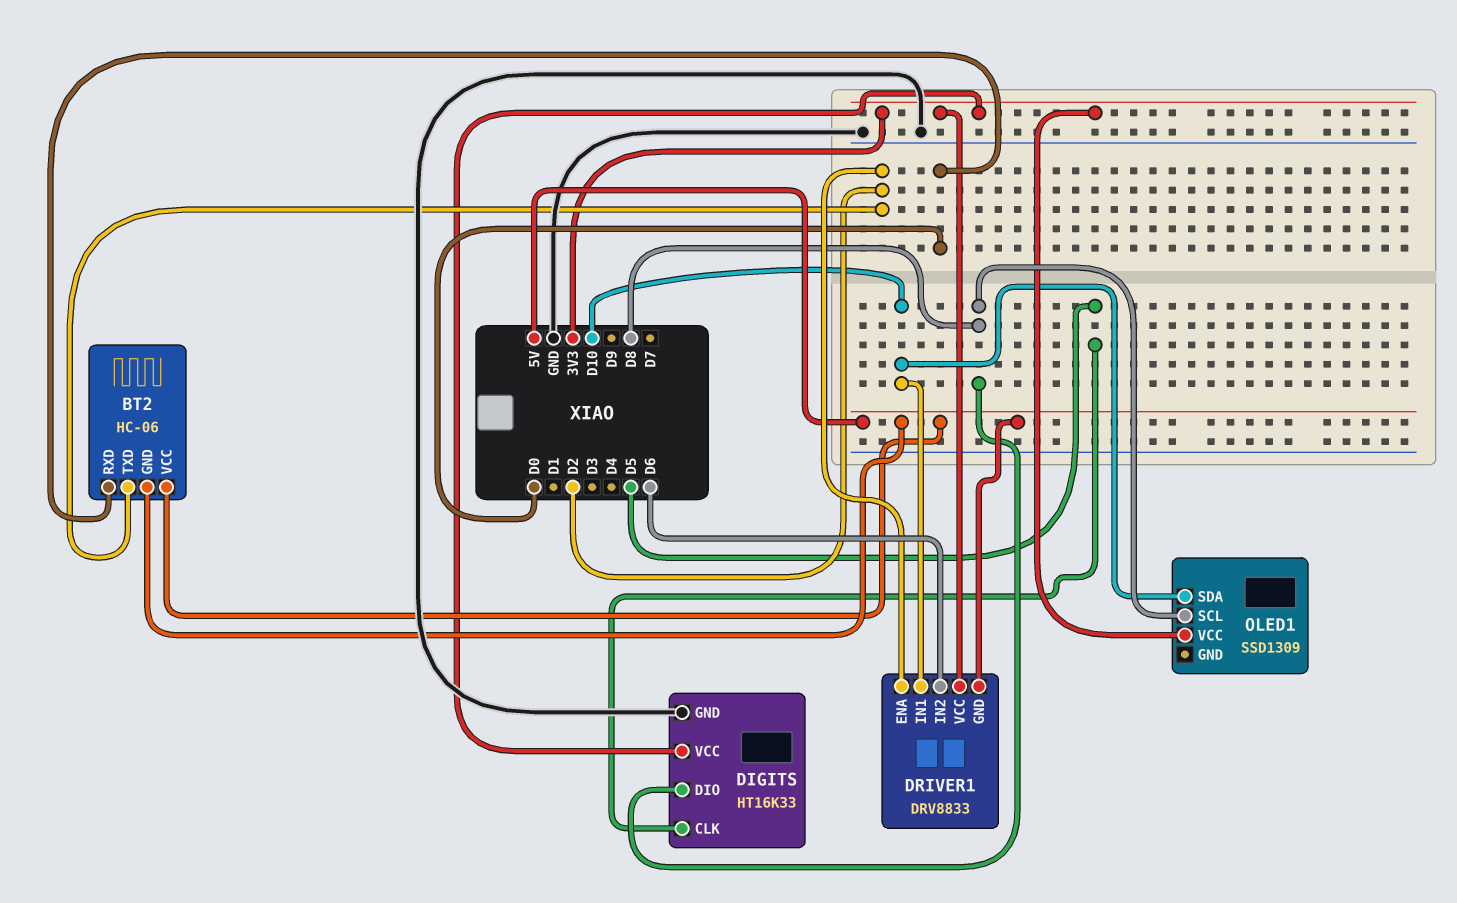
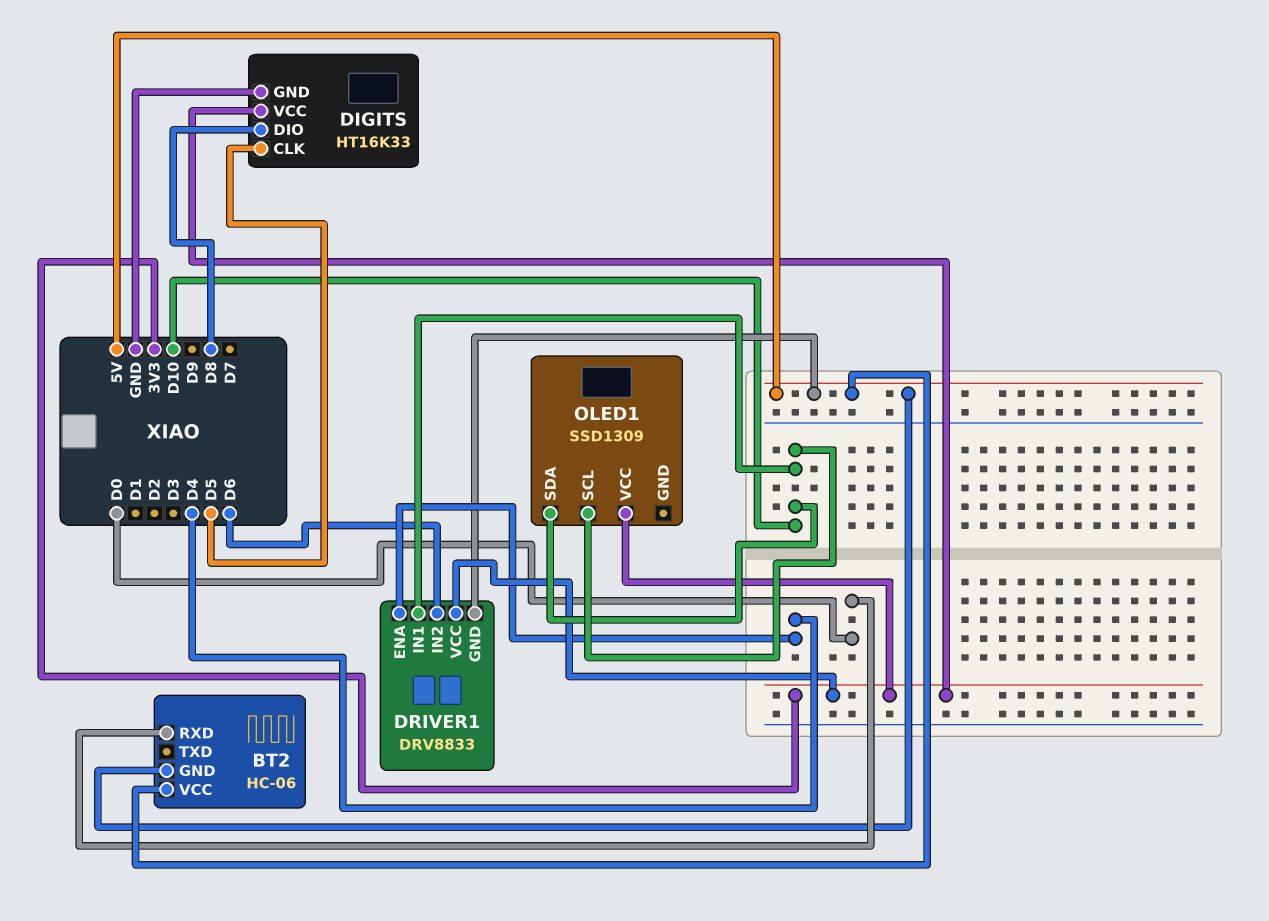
BT2 pin TXD: D2 -> none
DRIVER1 pin ENA: D2 -> D4
OLED1 pin SCL: D8 -> D10

